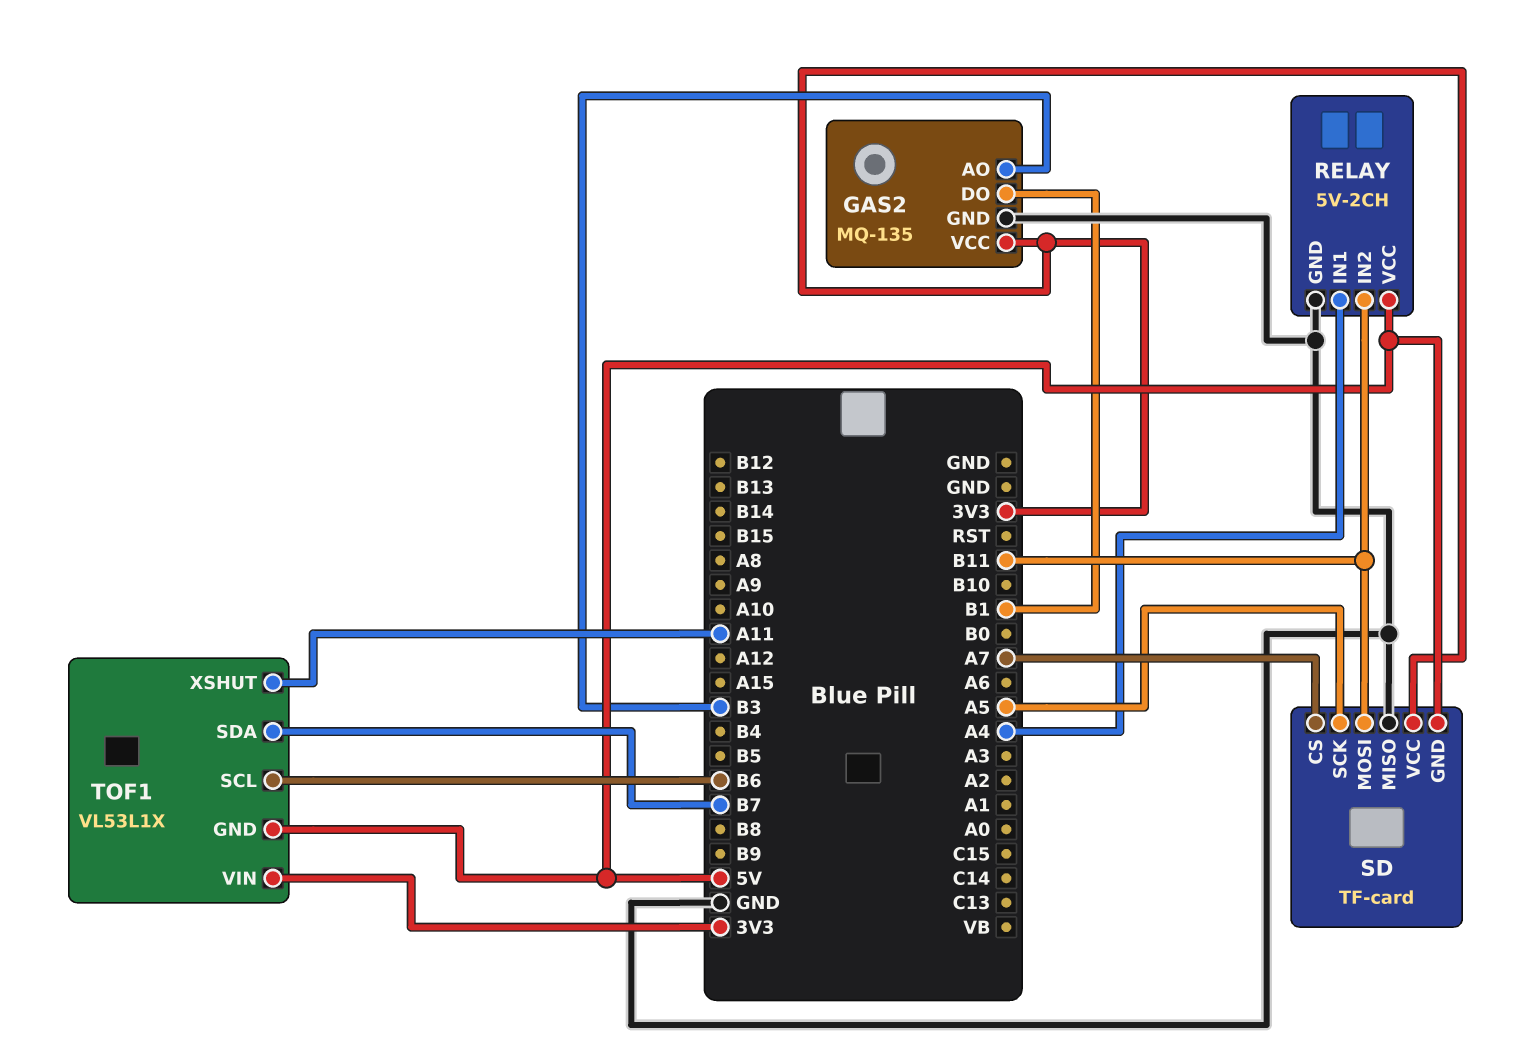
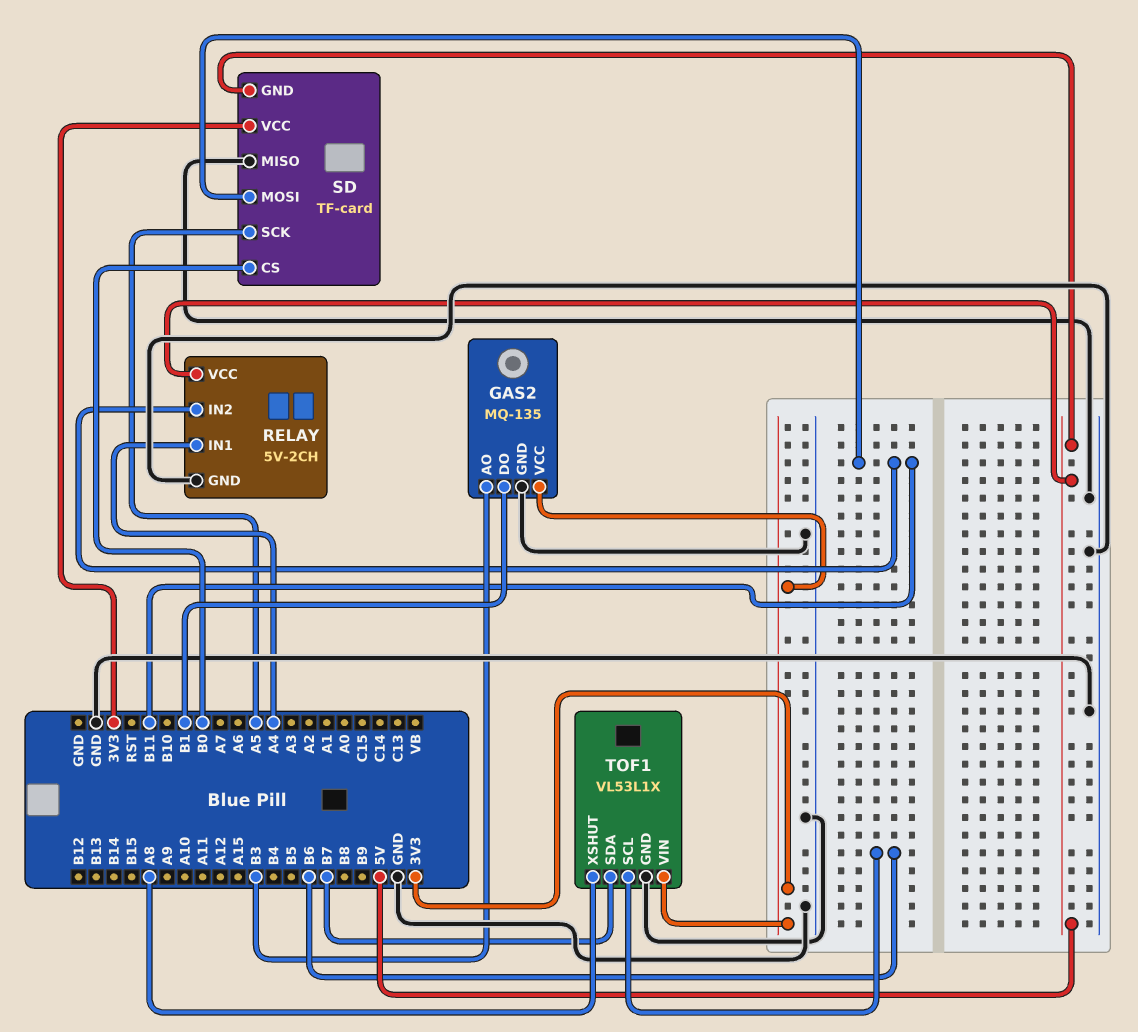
SD pin CS: A7 -> B0
TOF1 pin GND: 5V -> GND
TOF1 pin XSHUT: A11 -> A8

